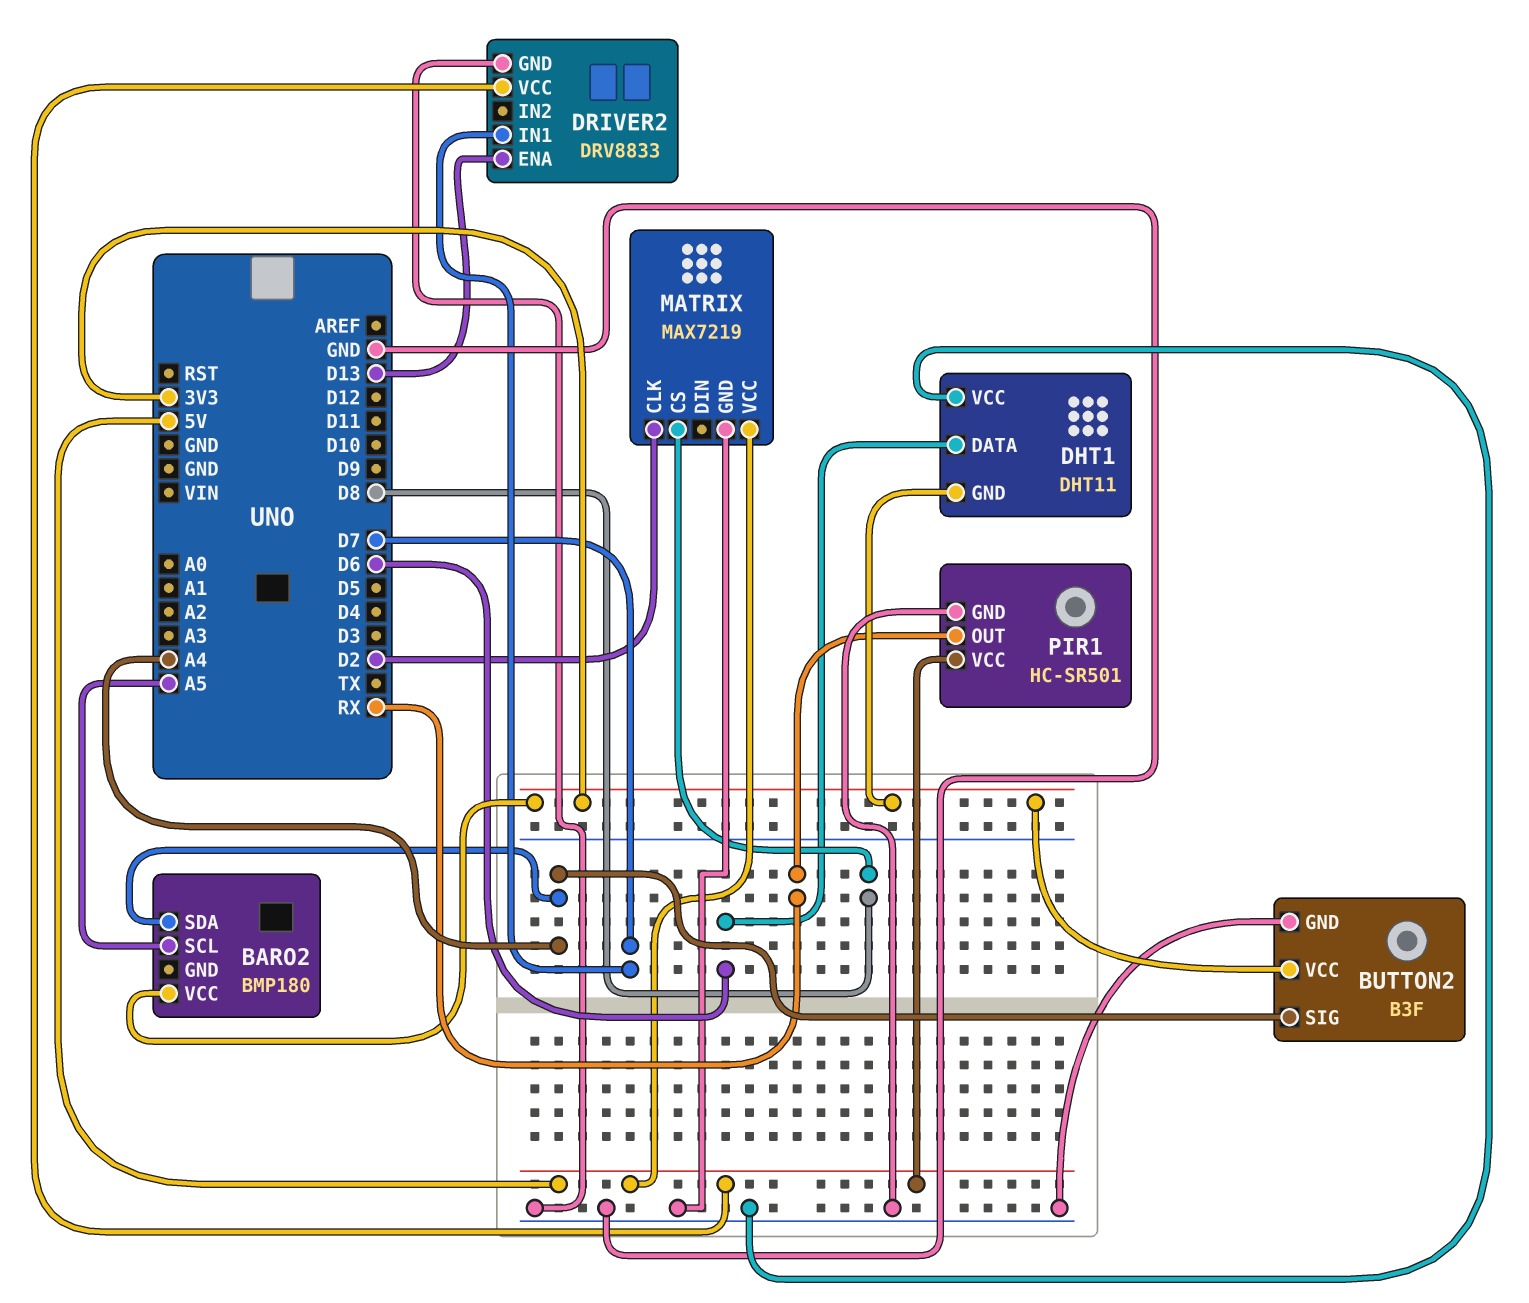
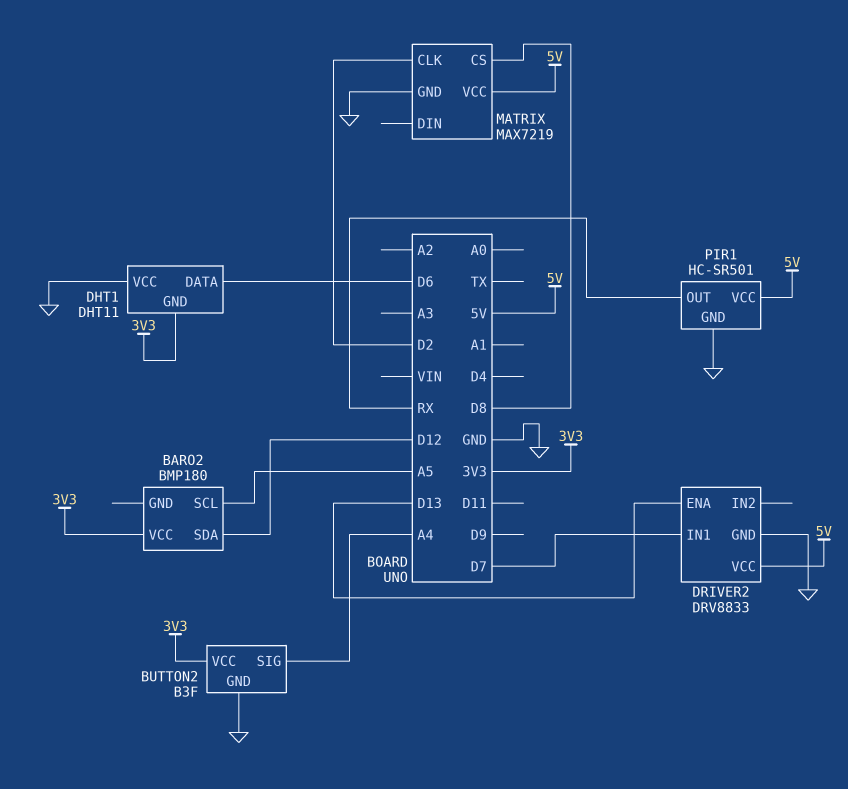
BARO2 pin SDA: A4 -> D12

